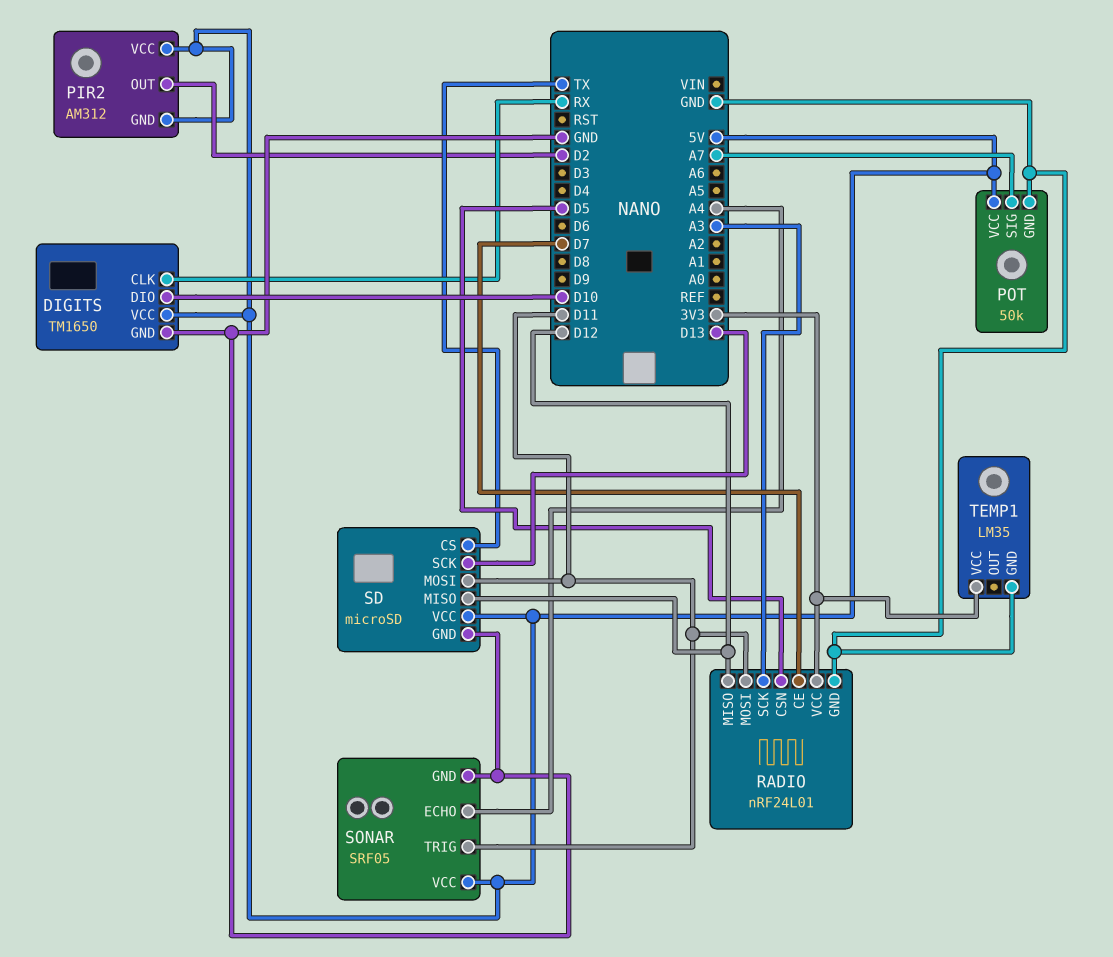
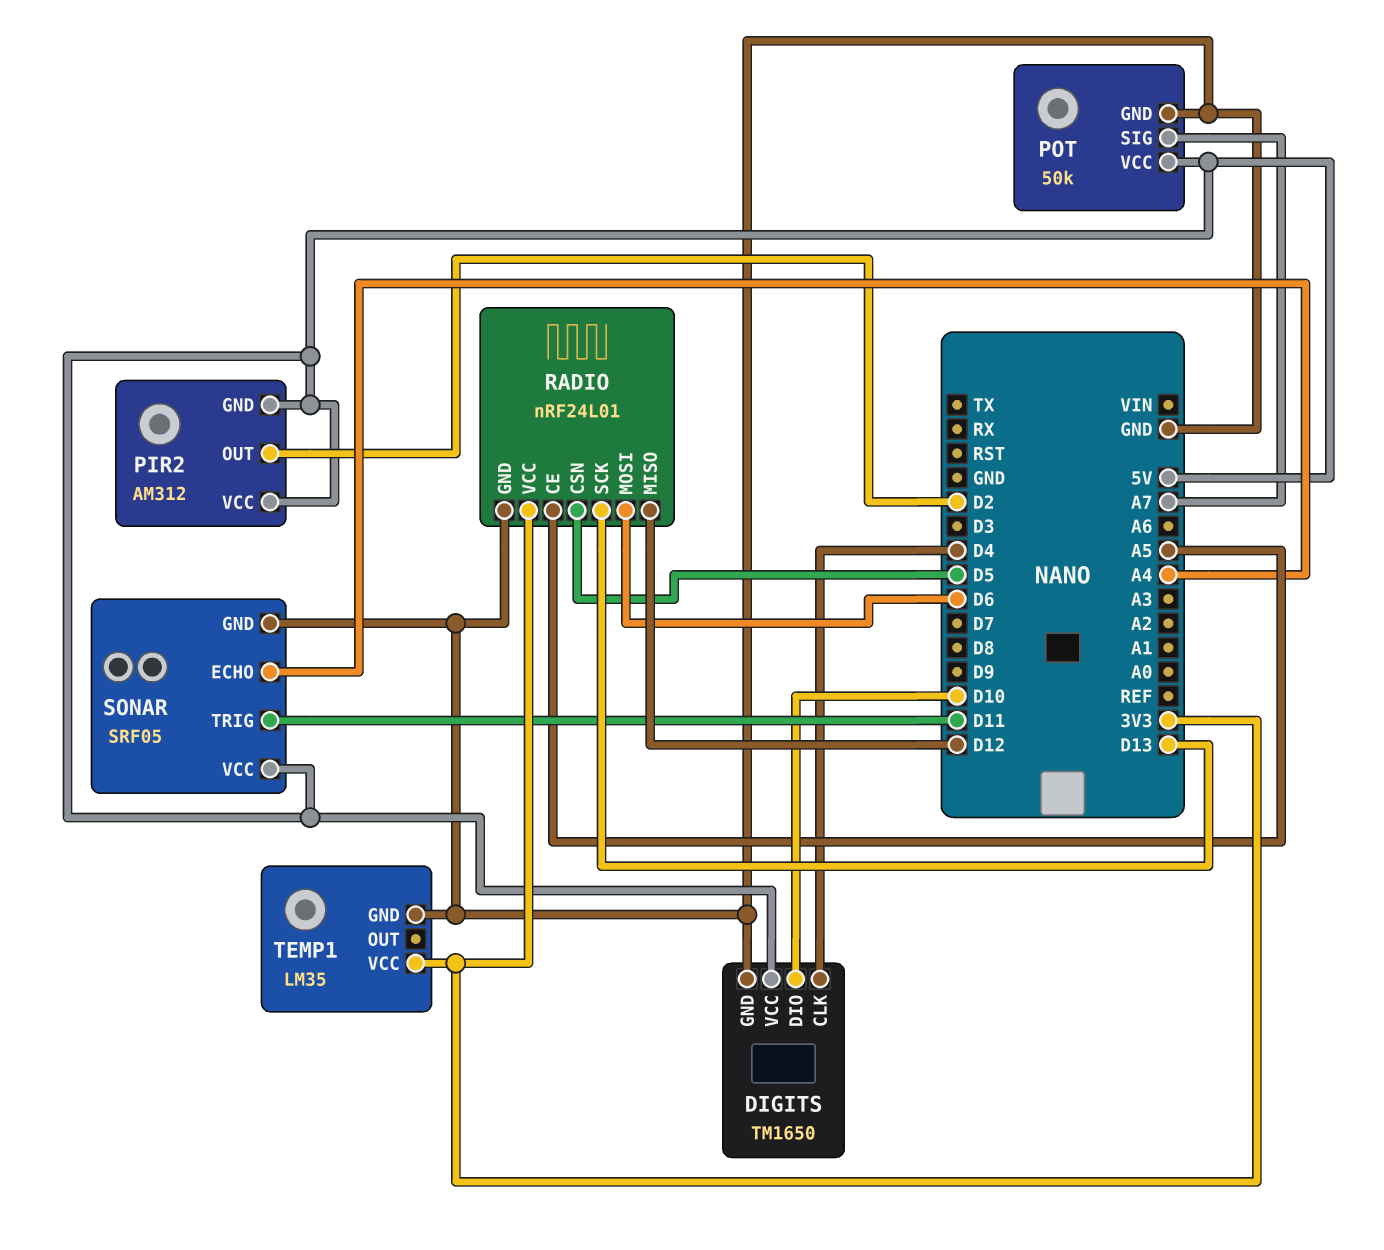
DIGITS pin CLK: RX -> D4
RADIO pin CE: D7 -> A5
RADIO pin MOSI: D11 -> D6
RADIO pin SCK: A3 -> D13
SD: microSD -> none
SD pin CS: TX -> none
SD pin GND: GND -> none
SD pin MISO: D12 -> none
SD pin MOSI: D11 -> none
SD pin SCK: D13 -> none
SD pin VCC: 5V -> none

